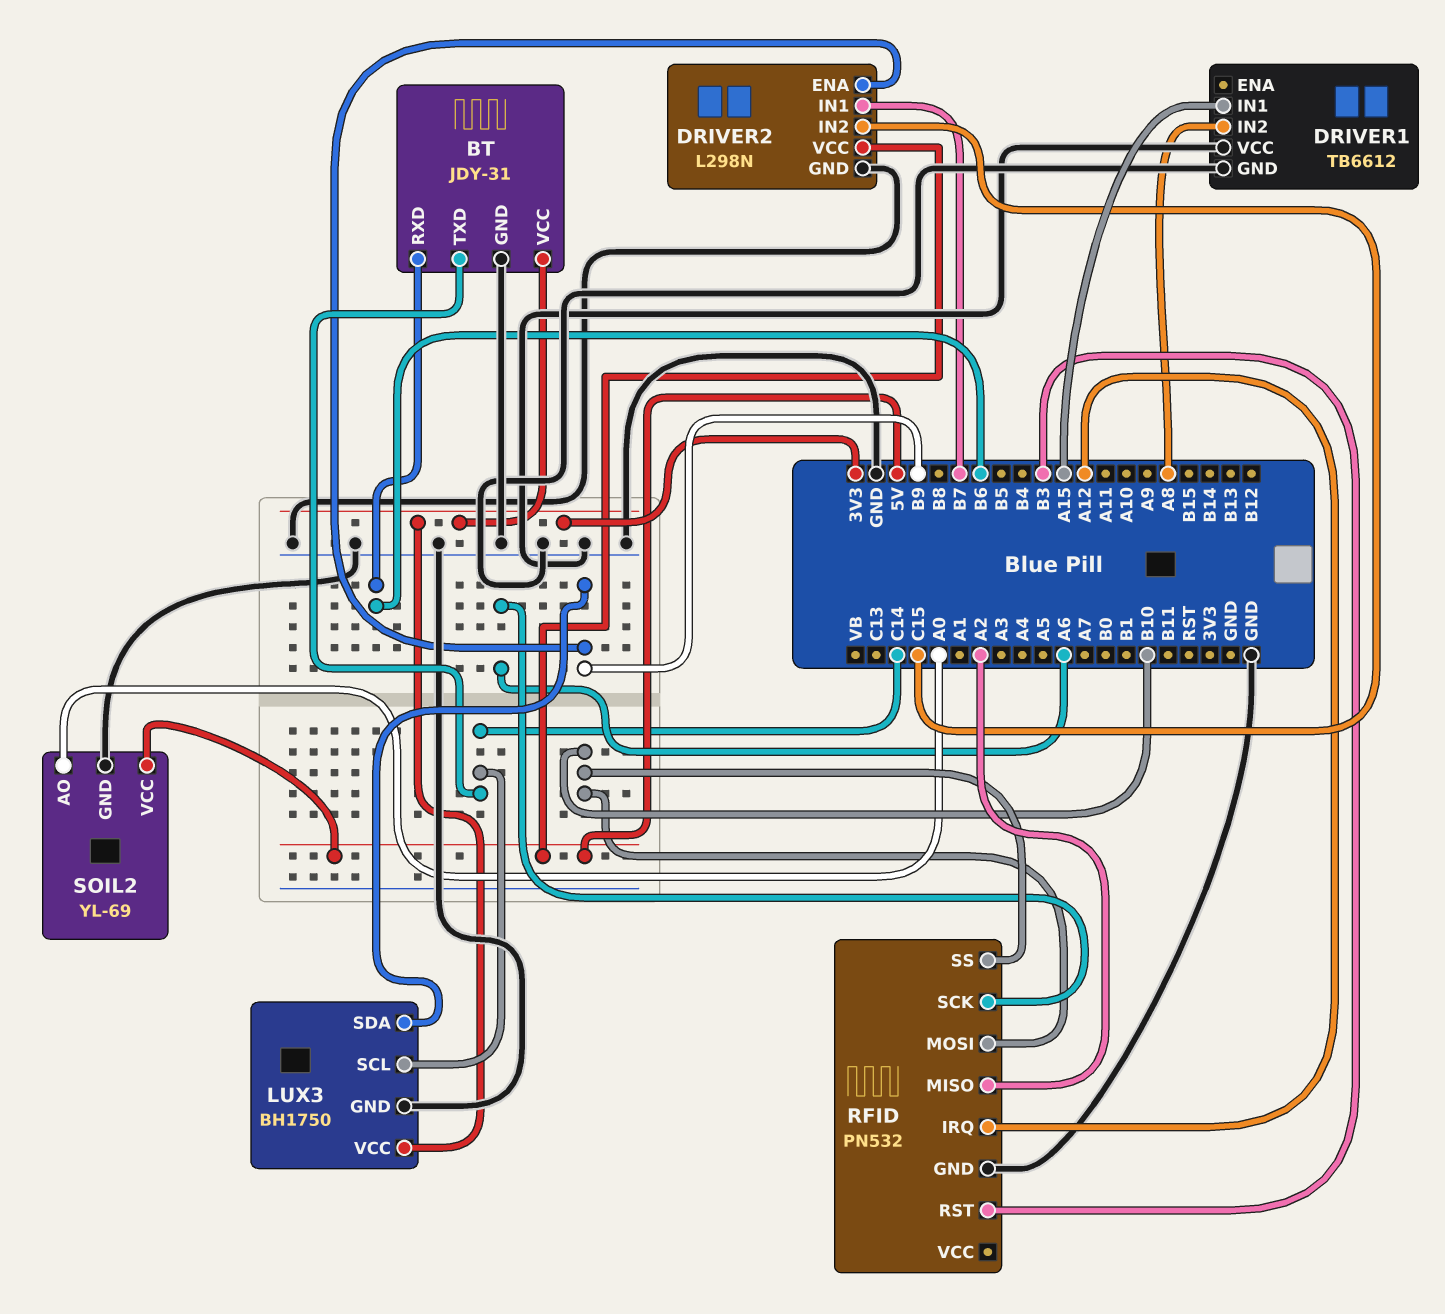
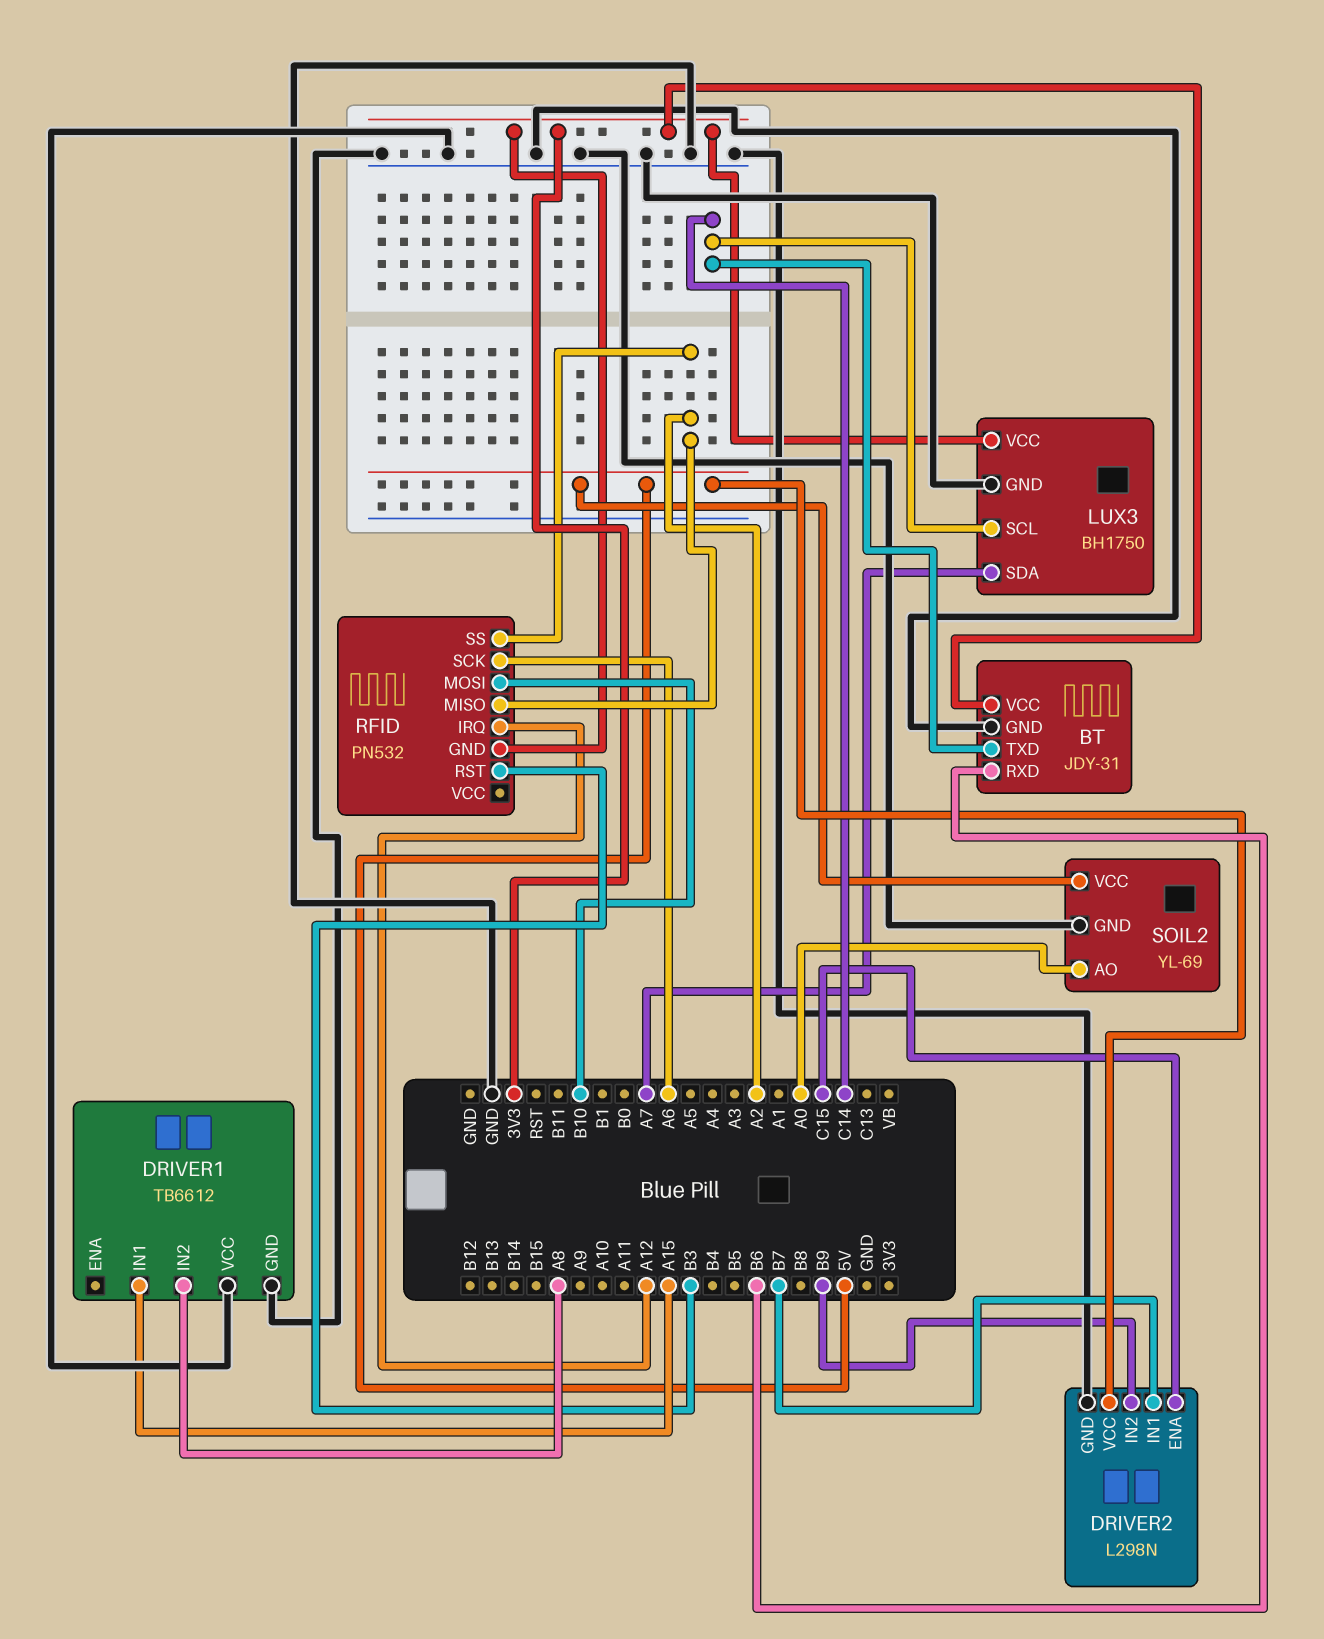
DRIVER2 pin ENA: B9 -> C15
DRIVER2 pin IN2: C15 -> B9
LUX3 pin SDA: B9 -> A7
RFID pin GND: GND -> 3V3
RFID pin SS: B10 -> A2

